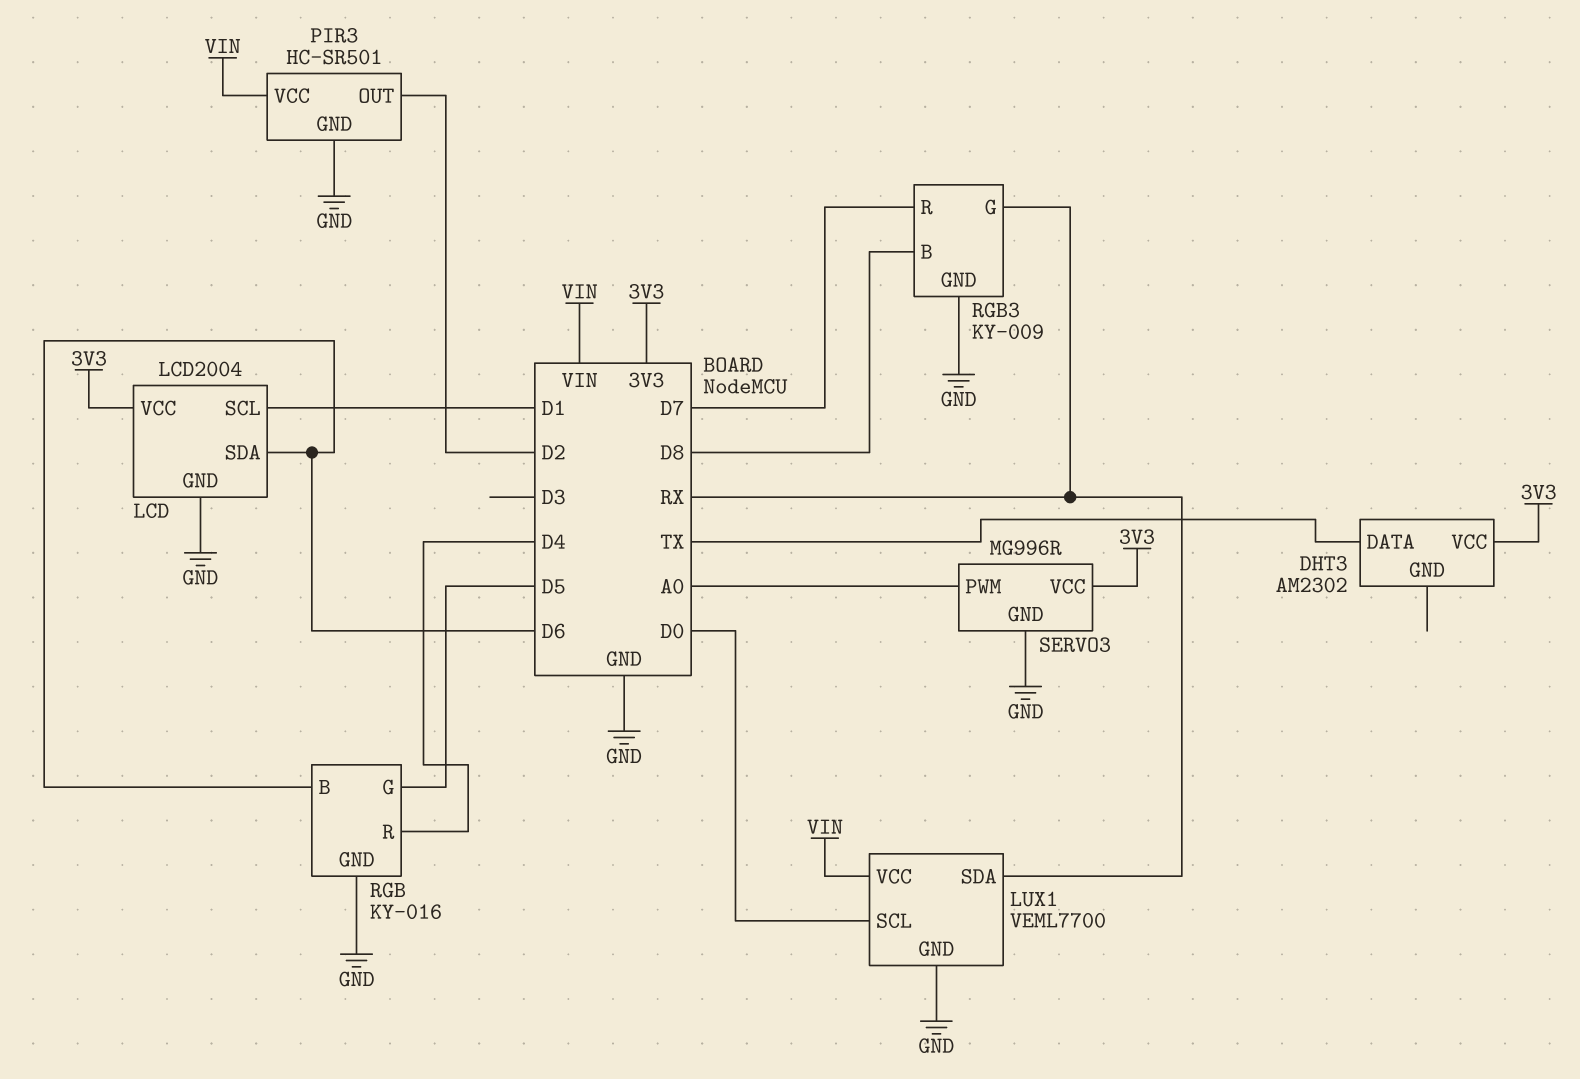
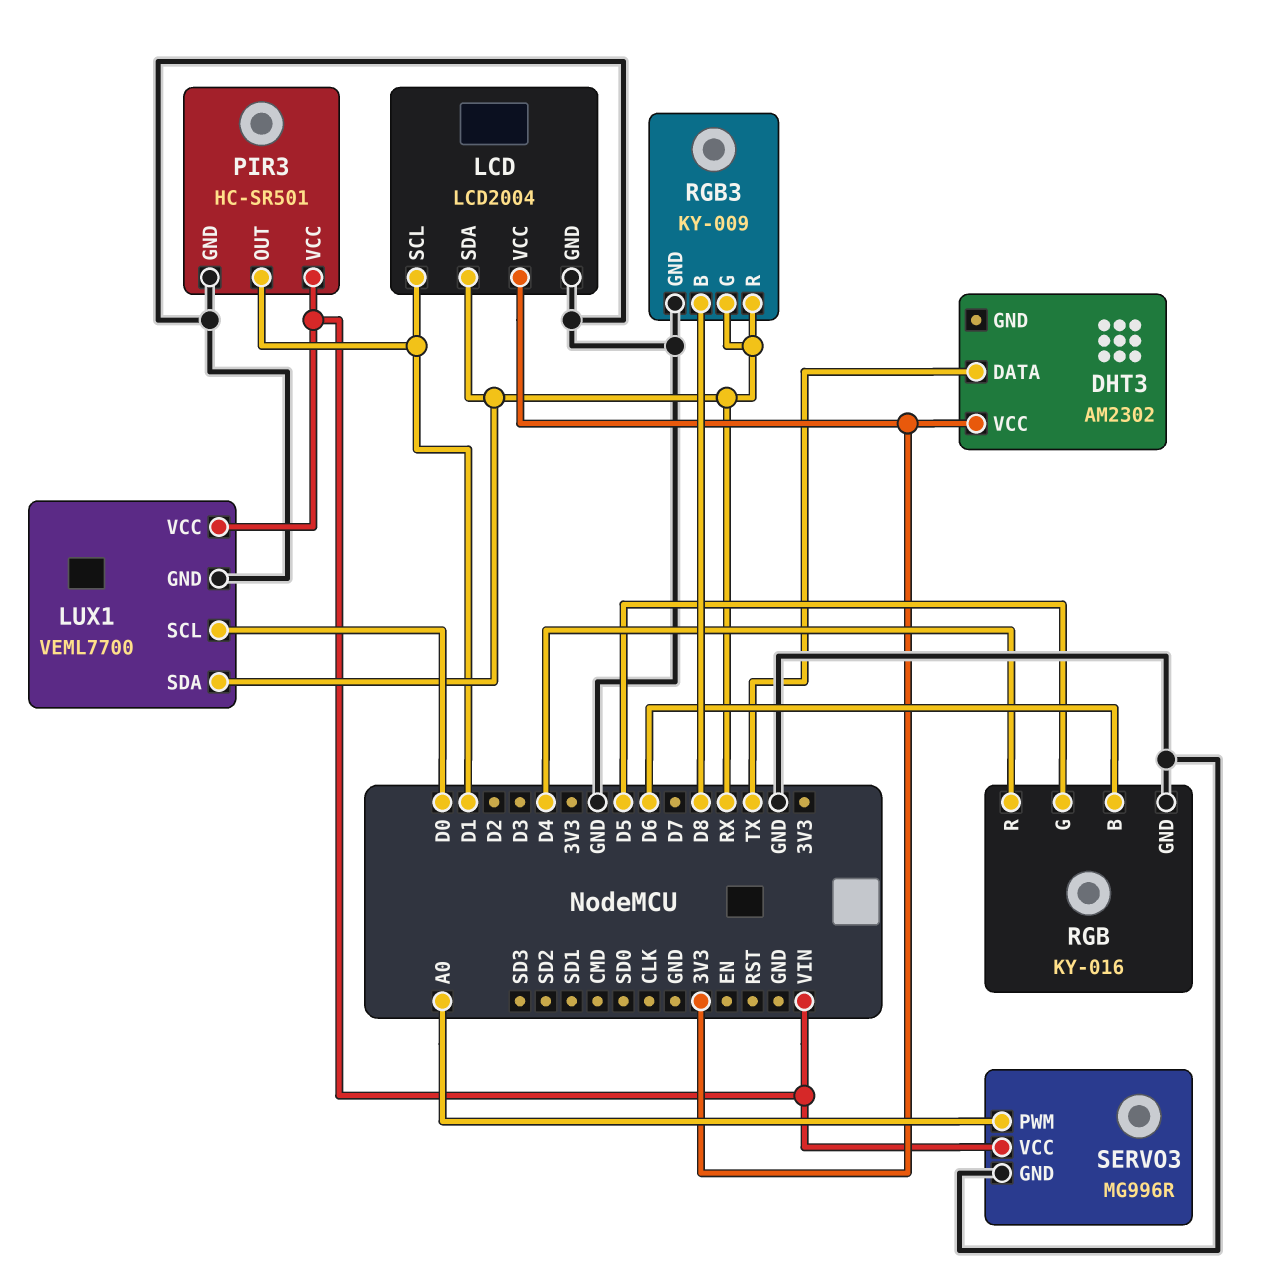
LCD pin SDA: D6 -> RX
PIR3 pin OUT: D2 -> D1
RGB3 pin R: D7 -> RX
SERVO3 pin VCC: 3V3 -> VIN

